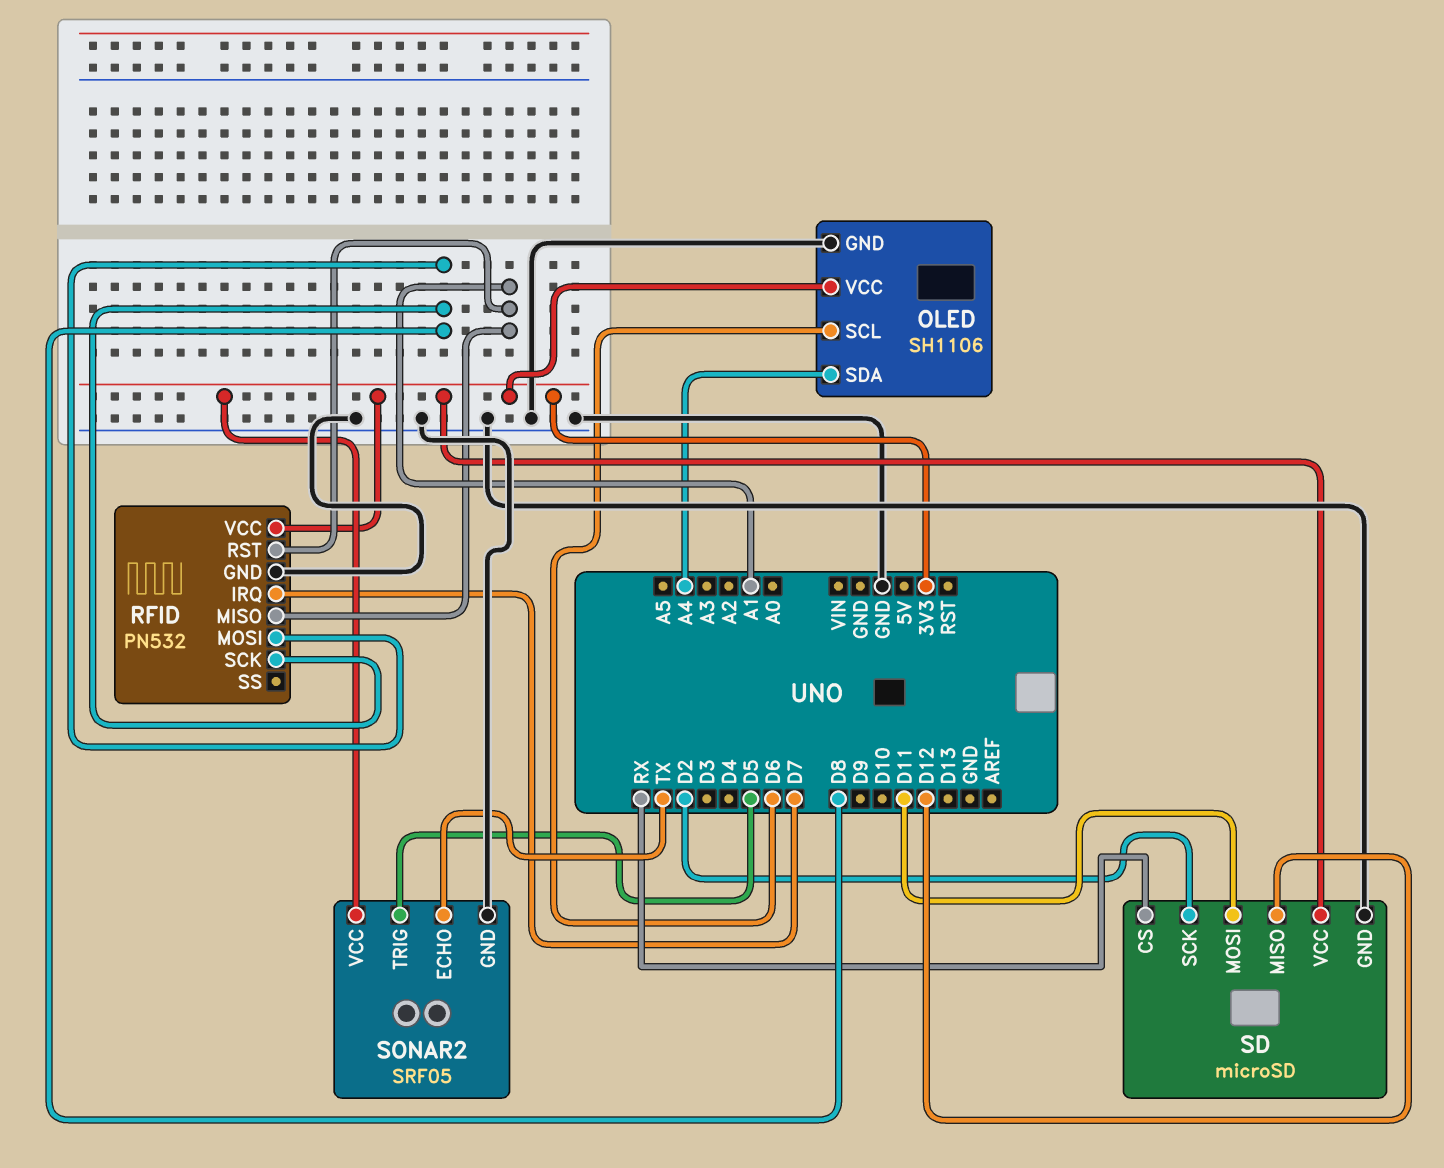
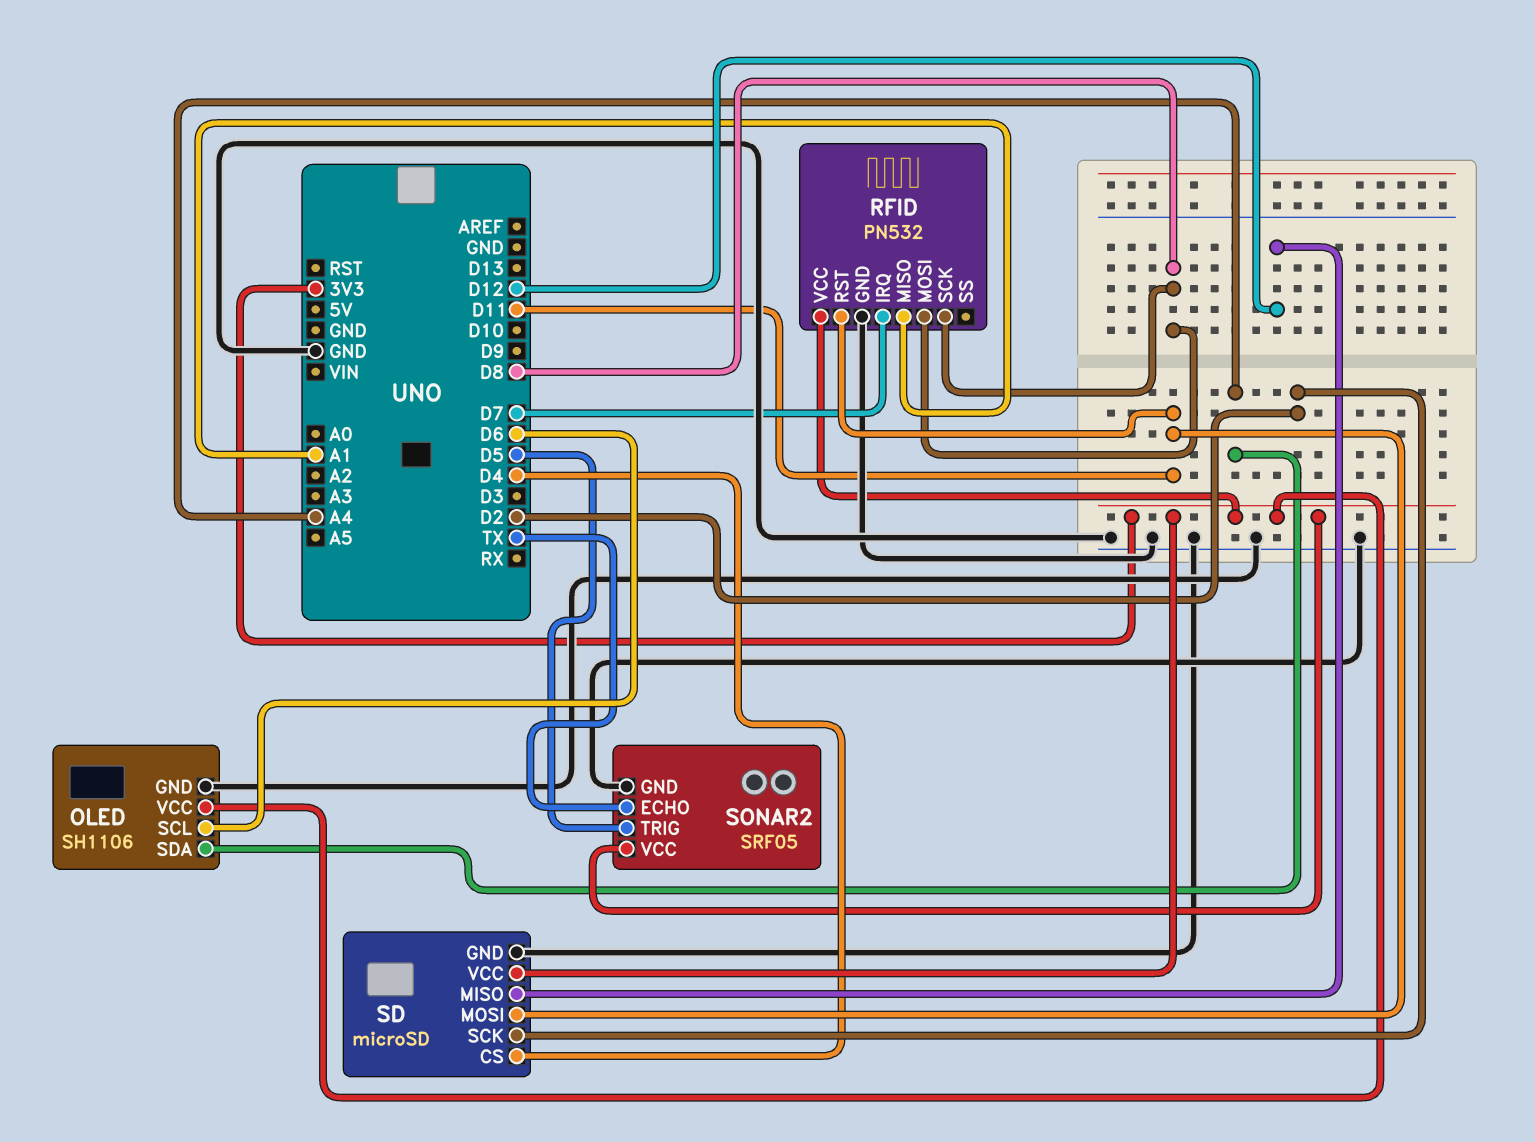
RFID pin RST: A1 -> D11
SD pin CS: RX -> D4

